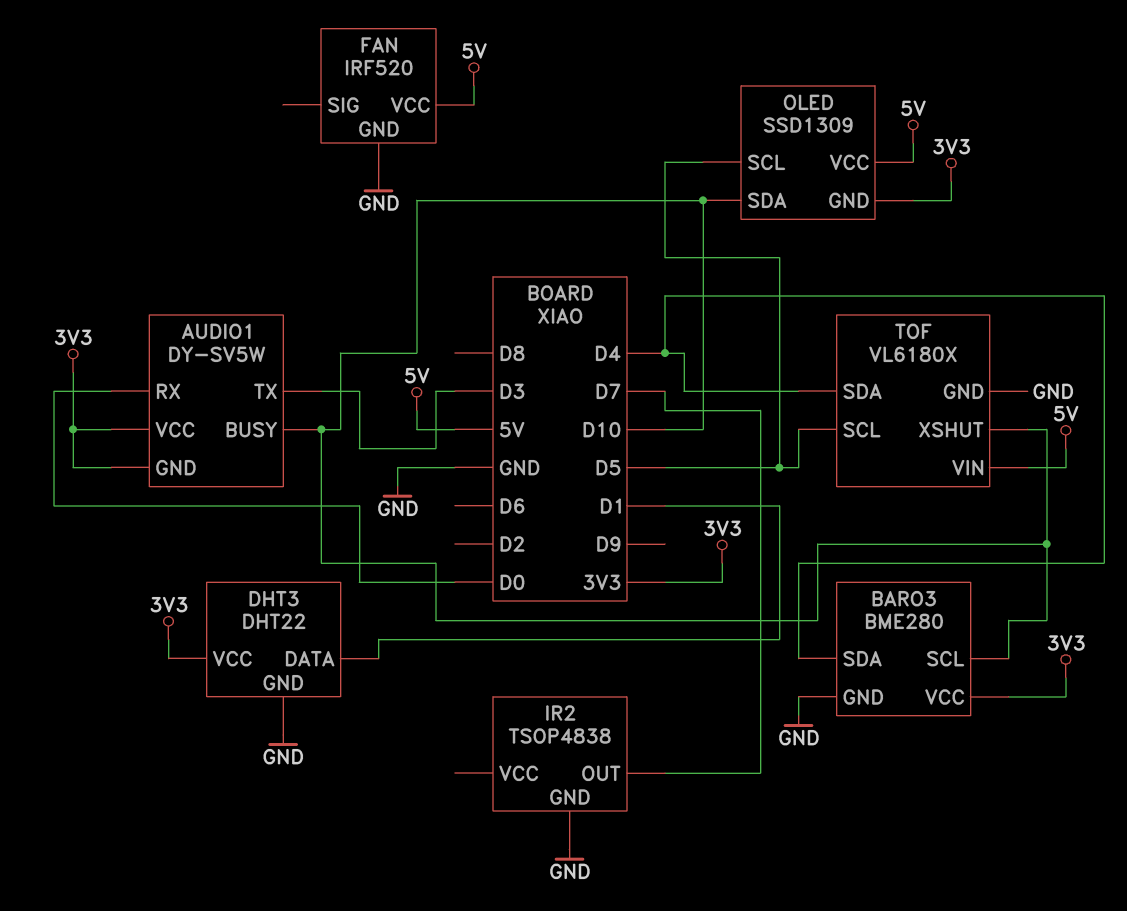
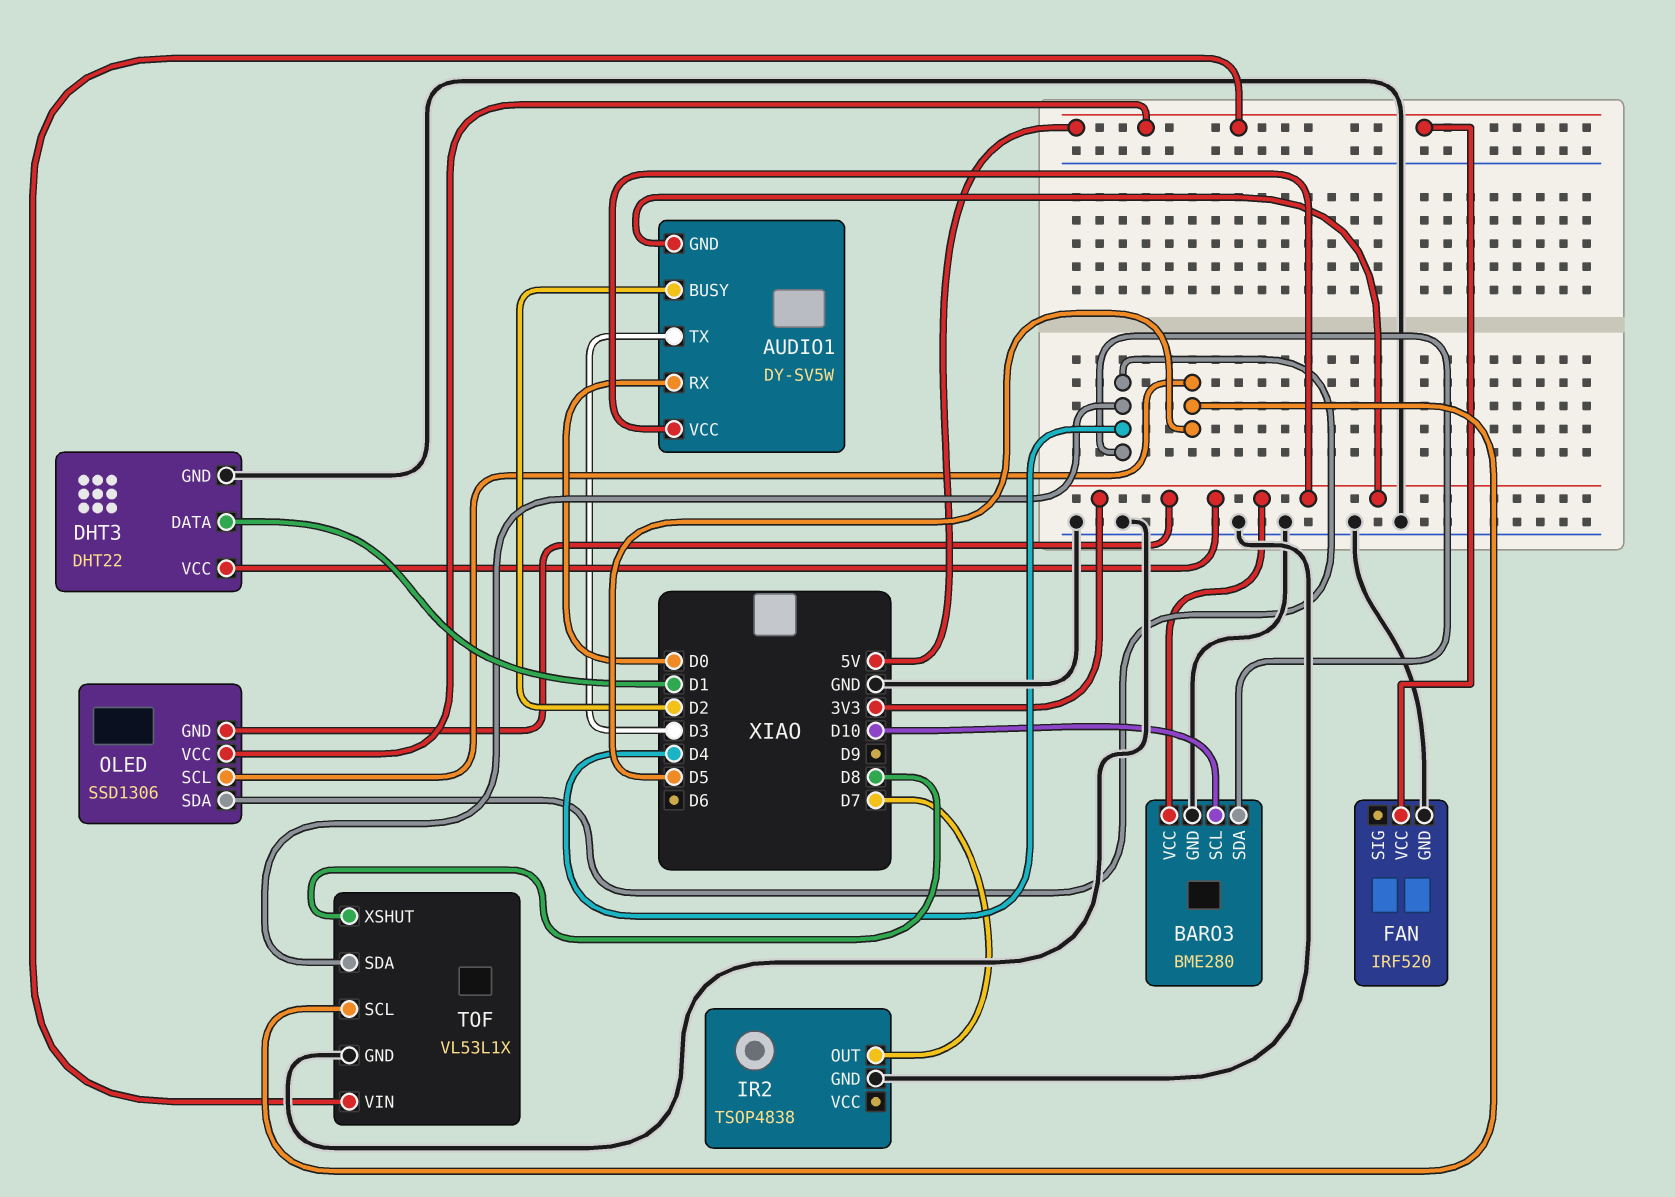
AUDIO1 pin BUSY: D10 -> D2
OLED: SSD1309 -> SSD1306
OLED pin SDA: D10 -> D4
TOF: VL6180X -> VL53L1X
TOF pin XSHUT: D10 -> D8

